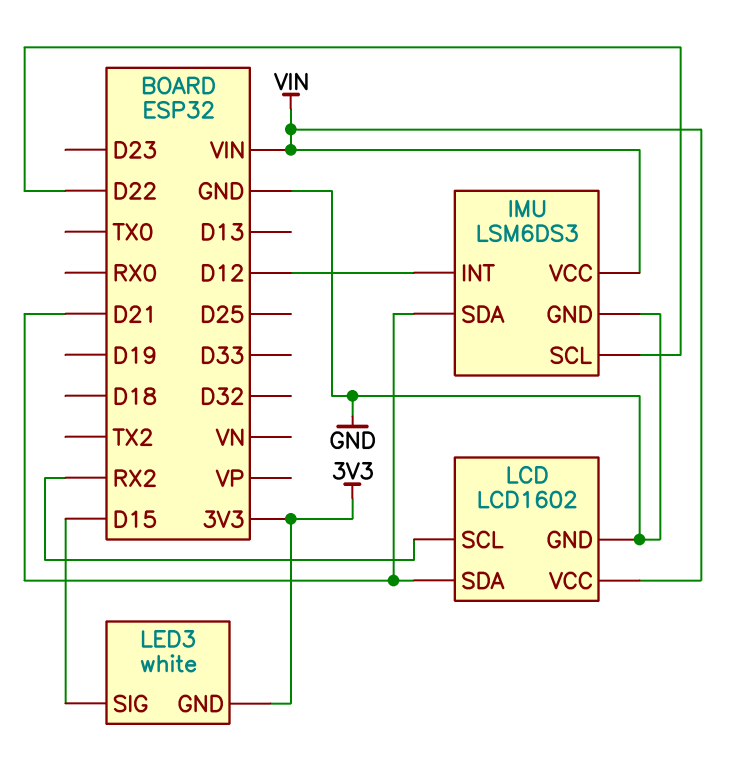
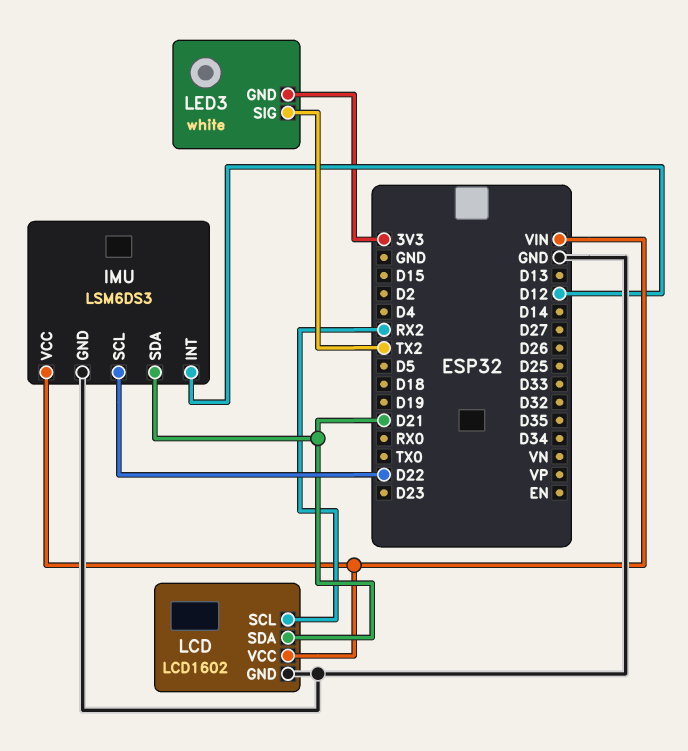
LED3 pin SIG: D15 -> TX2

